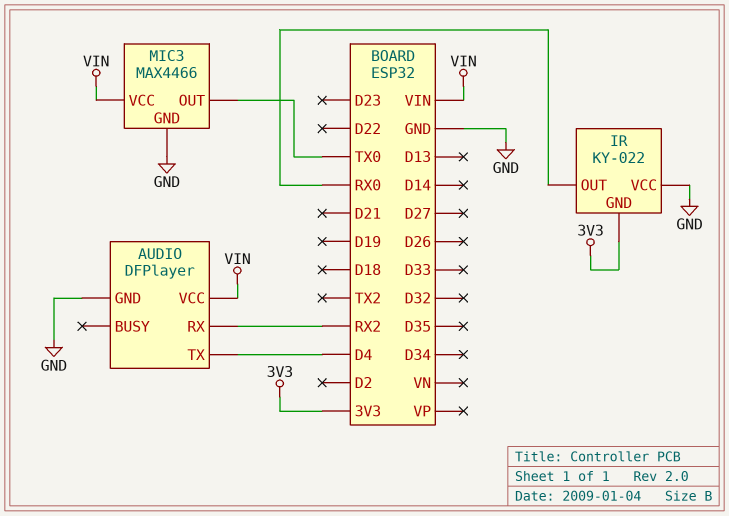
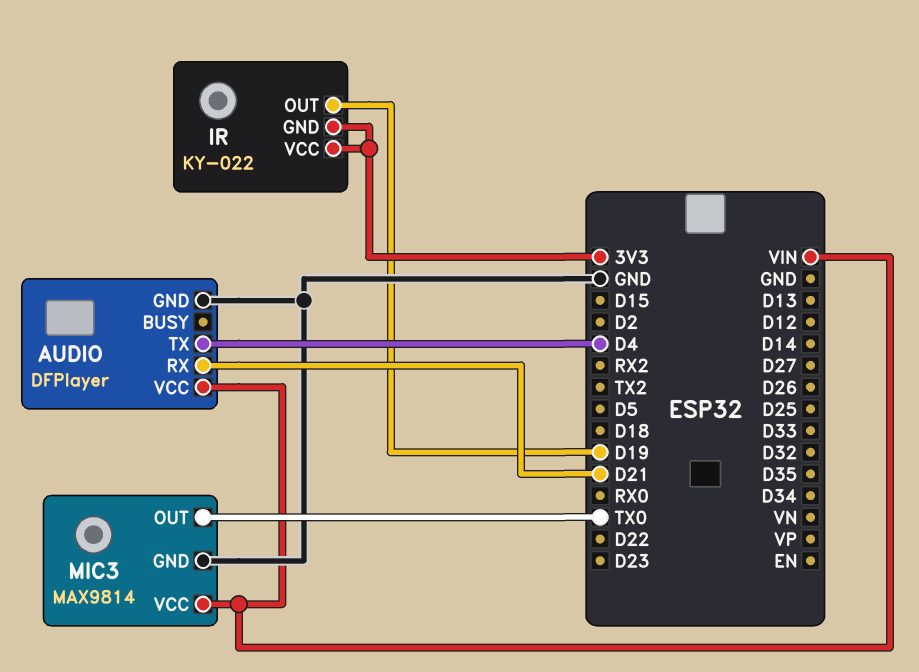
AUDIO pin RX: RX2 -> D21
IR pin OUT: RX0 -> D19
IR pin VCC: GND -> 3V3
MIC3: MAX4466 -> MAX9814

